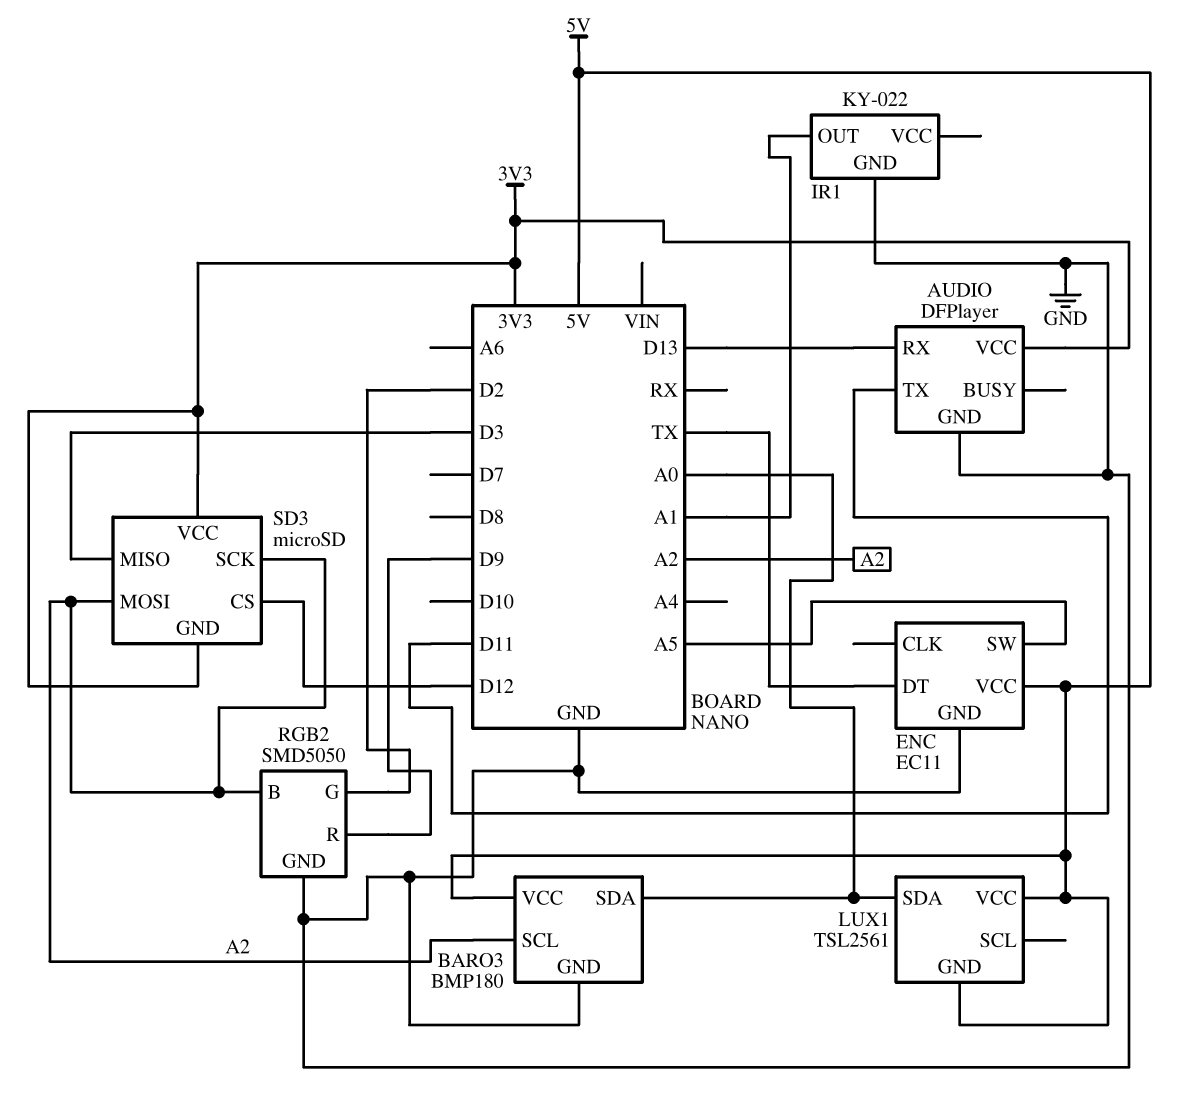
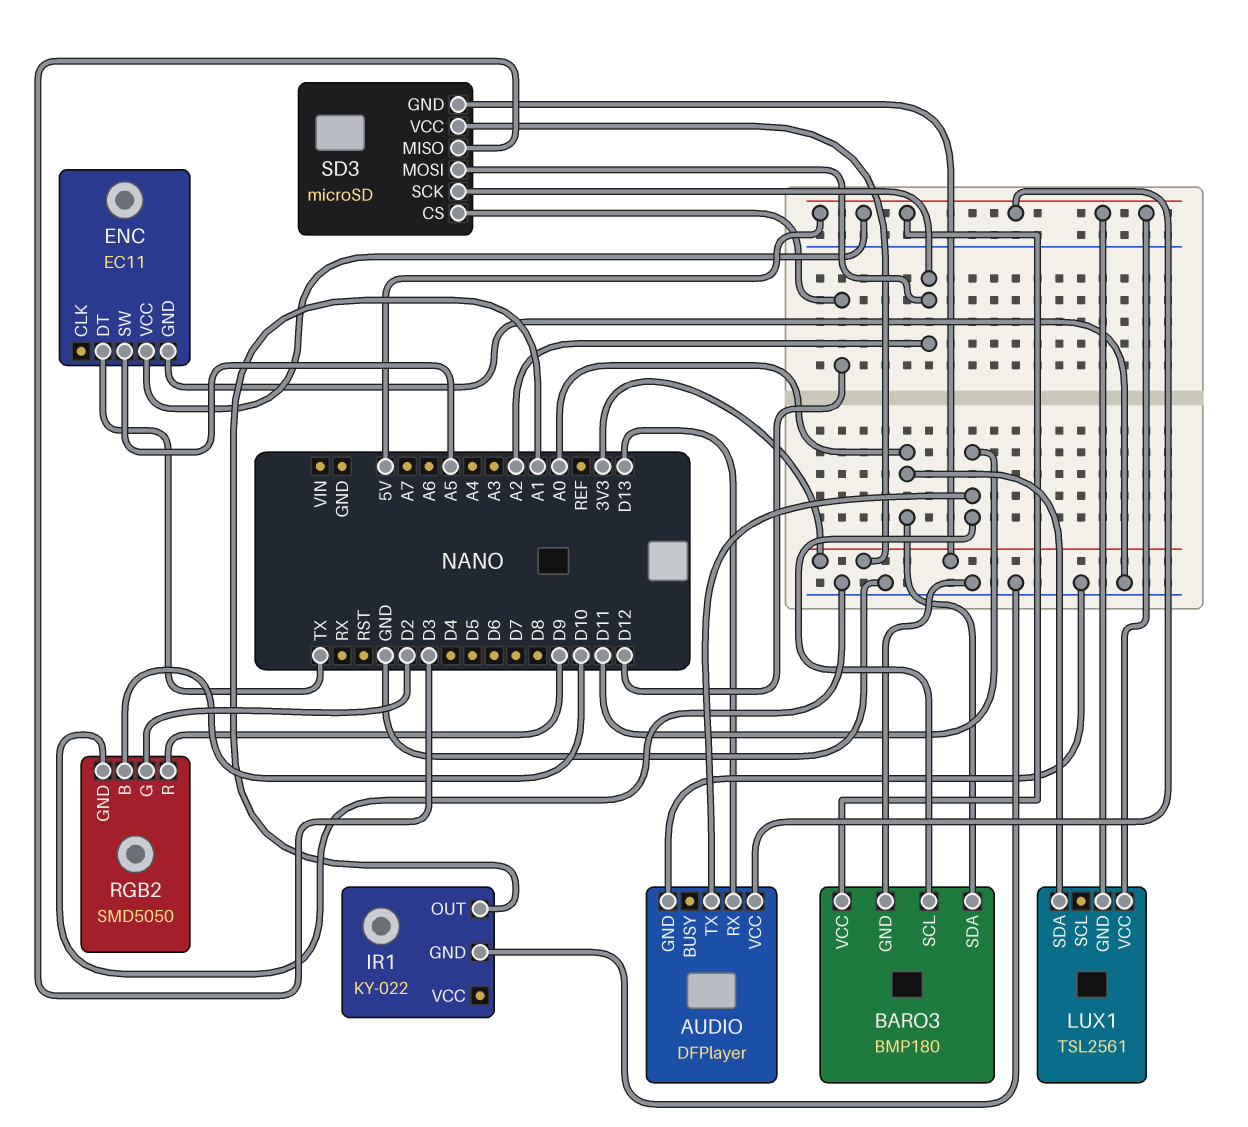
AUDIO pin VCC: 3V3 -> 5V
BARO3 pin SCL: A2 -> D11
RGB2 pin B: A2 -> D10

